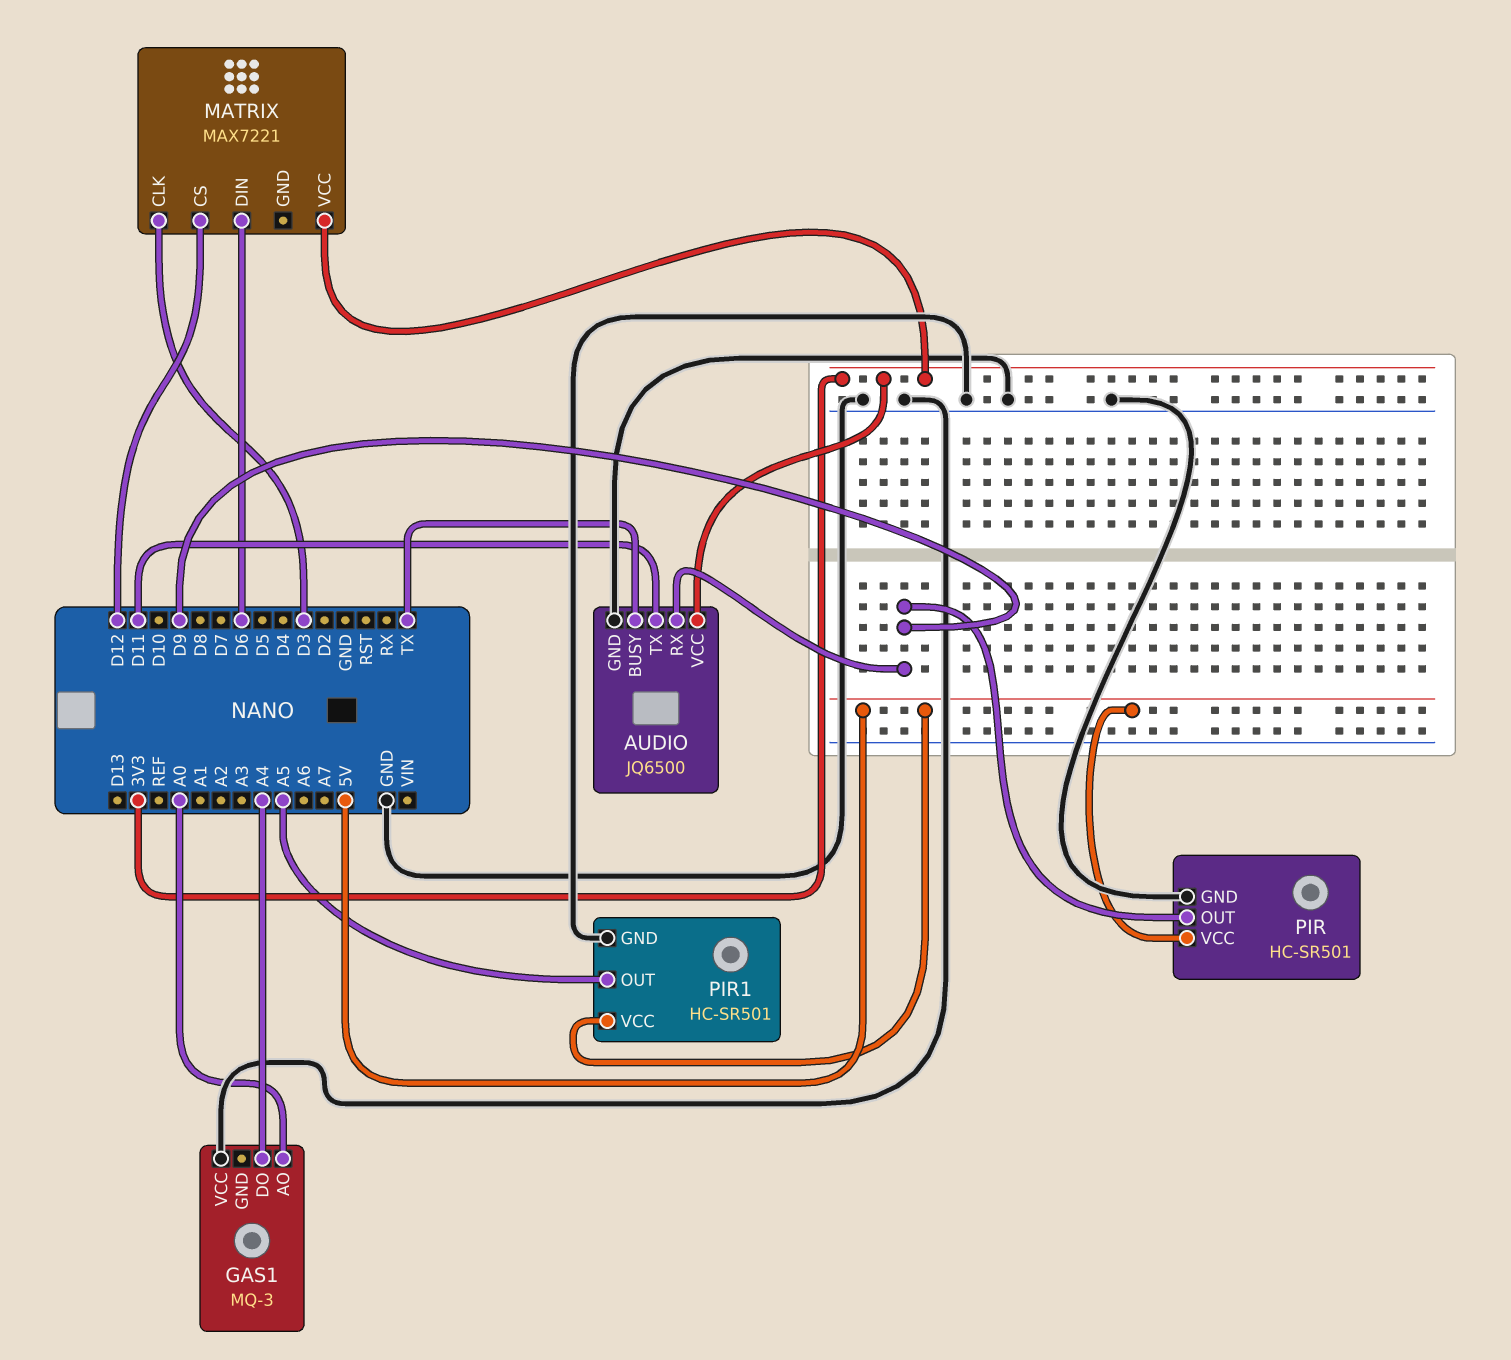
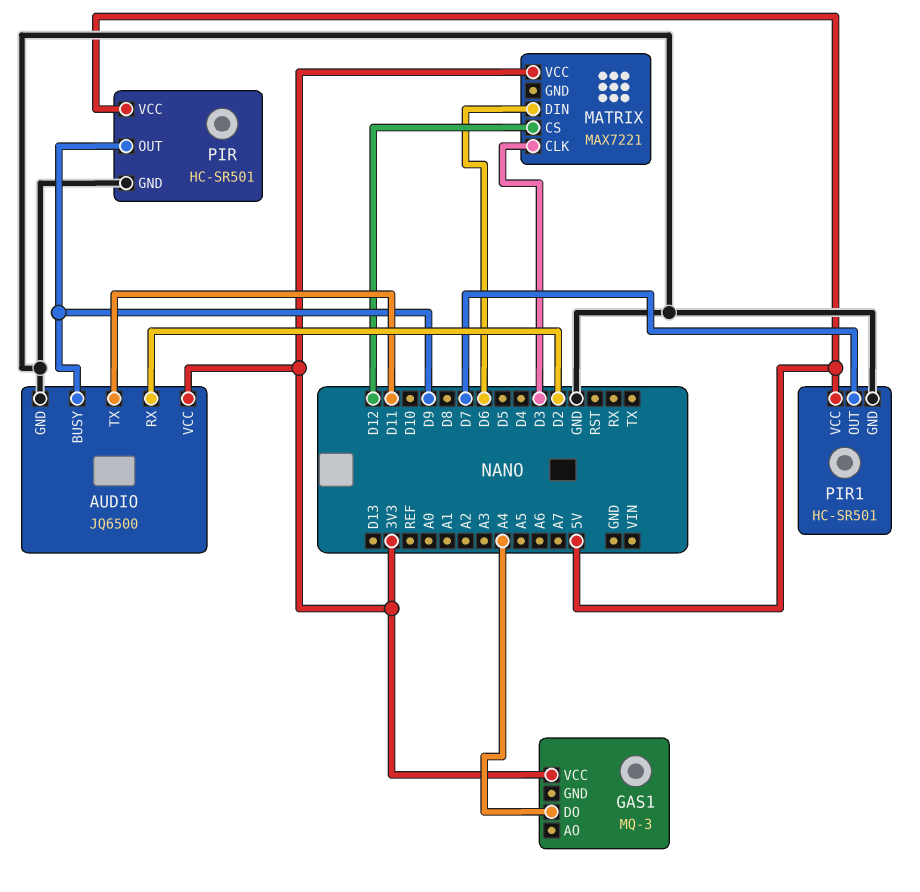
AUDIO pin BUSY: TX -> D9
AUDIO pin RX: D9 -> D2
GAS1 pin AO: A0 -> none
GAS1 pin VCC: GND -> 3V3
PIR1 pin OUT: A5 -> D7

